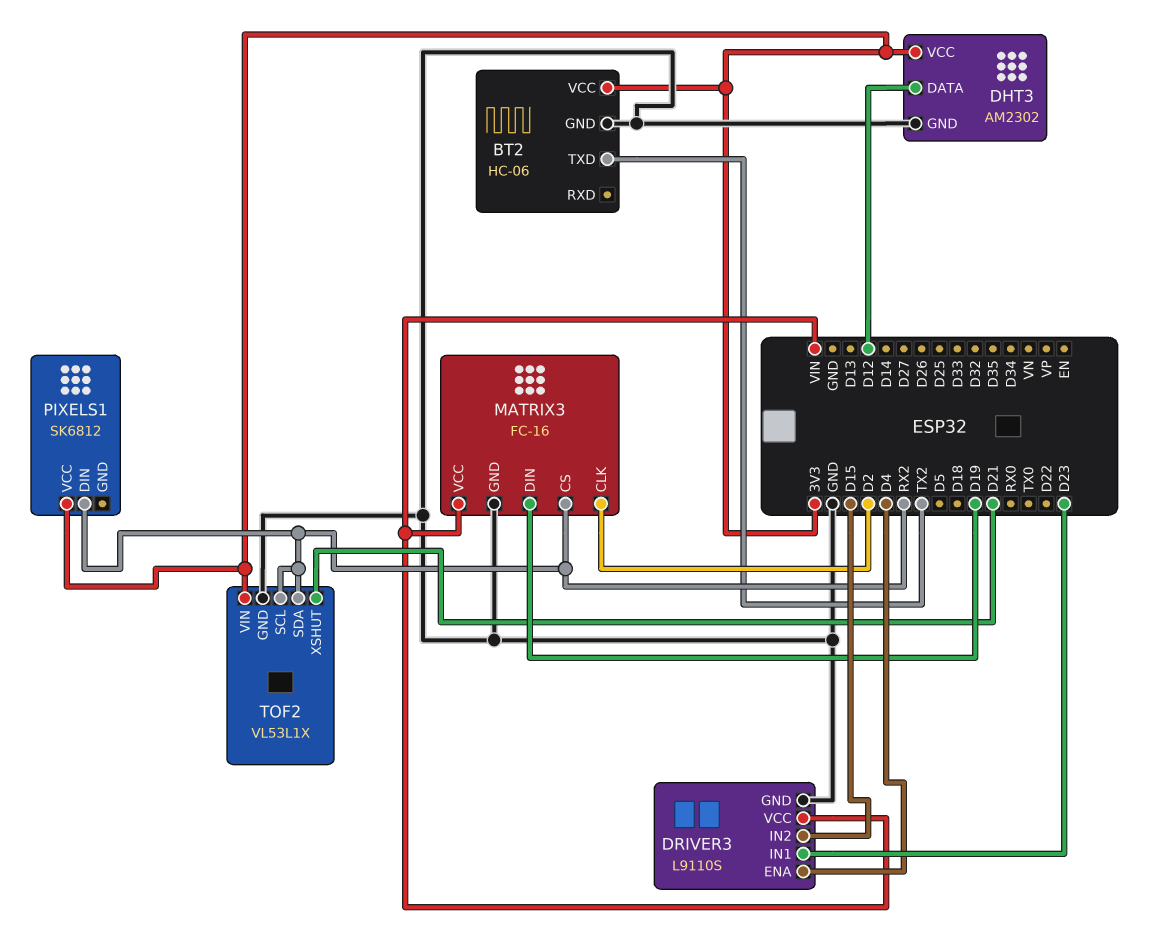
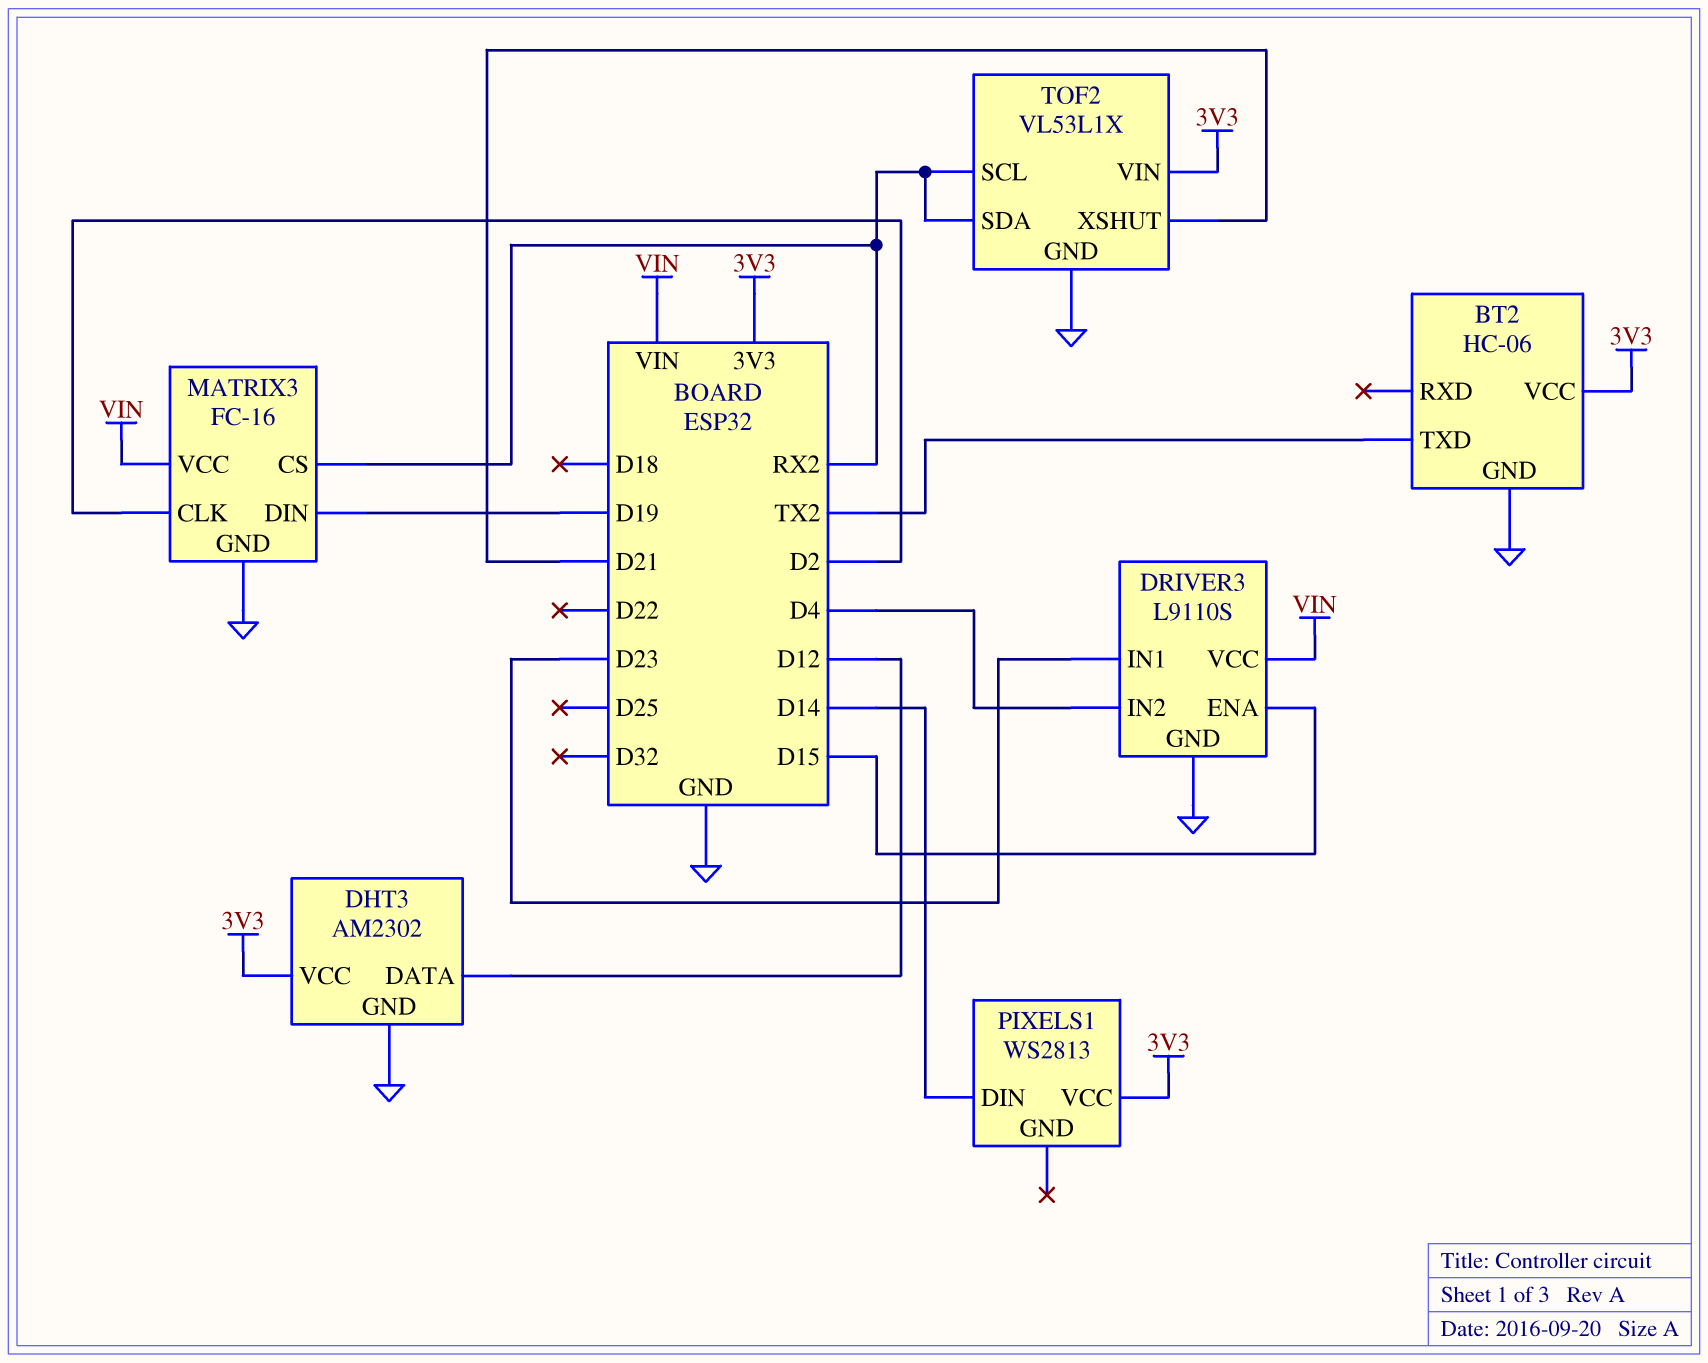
DRIVER3 pin ENA: D4 -> D15
DRIVER3 pin IN2: D15 -> D4
PIXELS1: SK6812 -> WS2813
PIXELS1 pin DIN: RX2 -> D14

